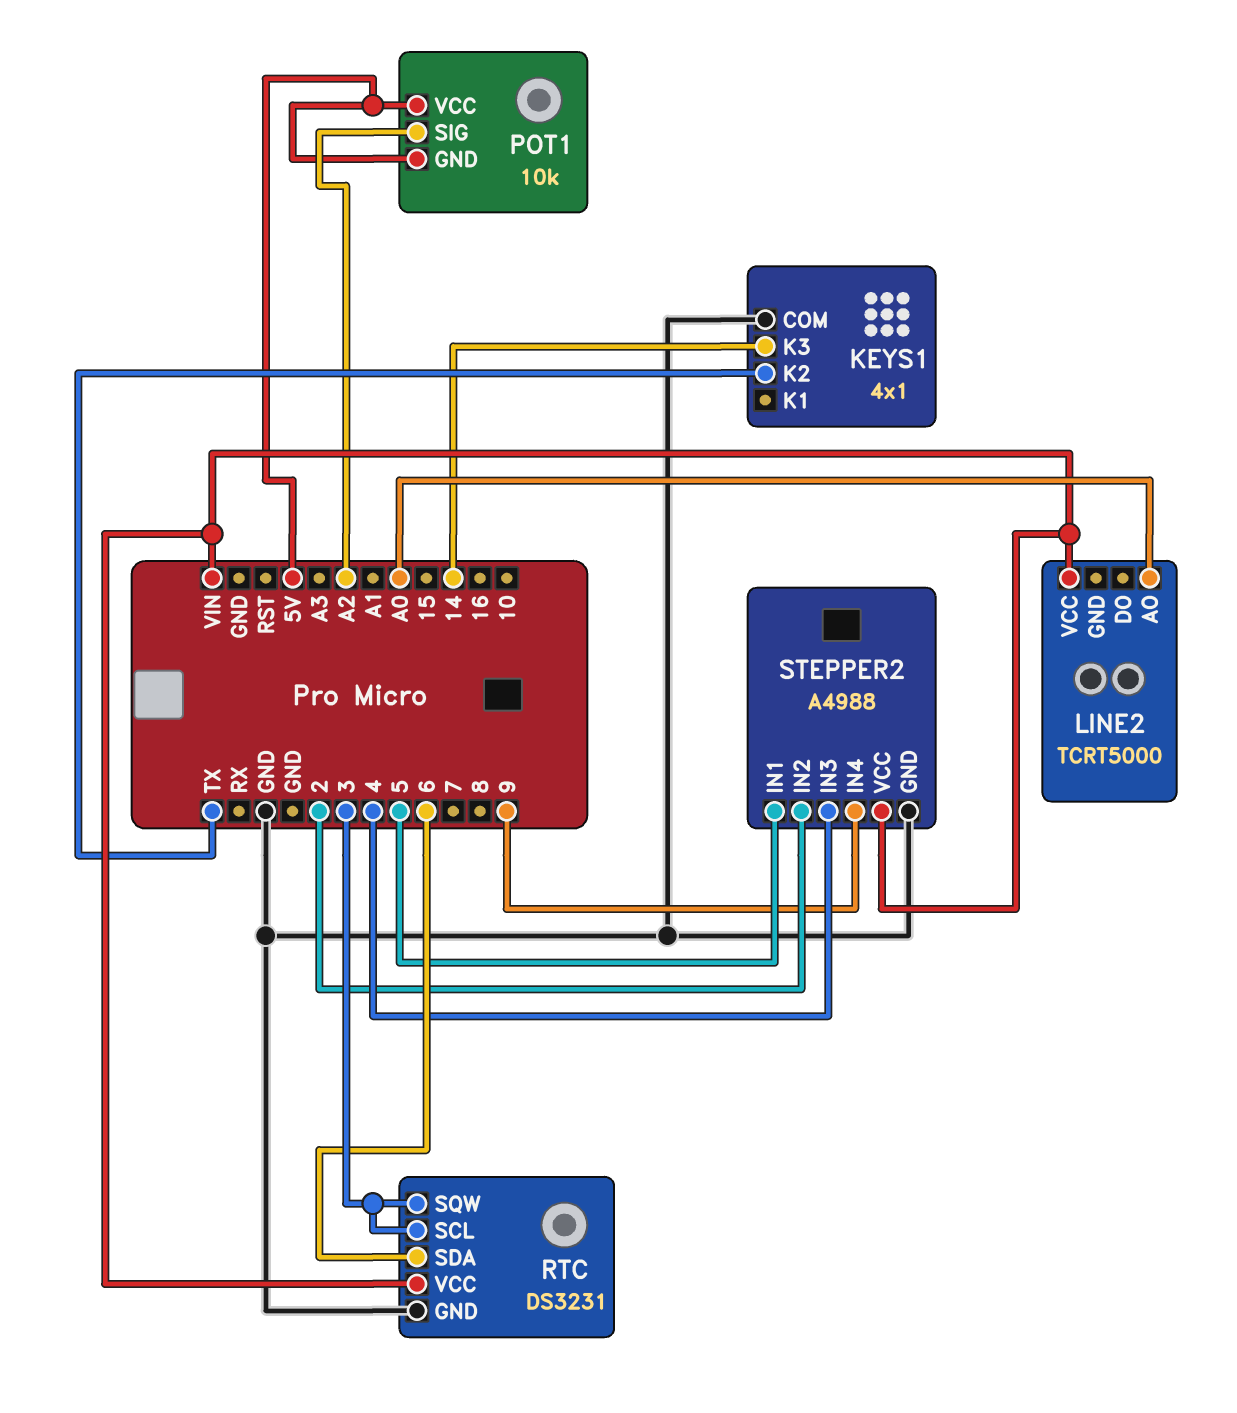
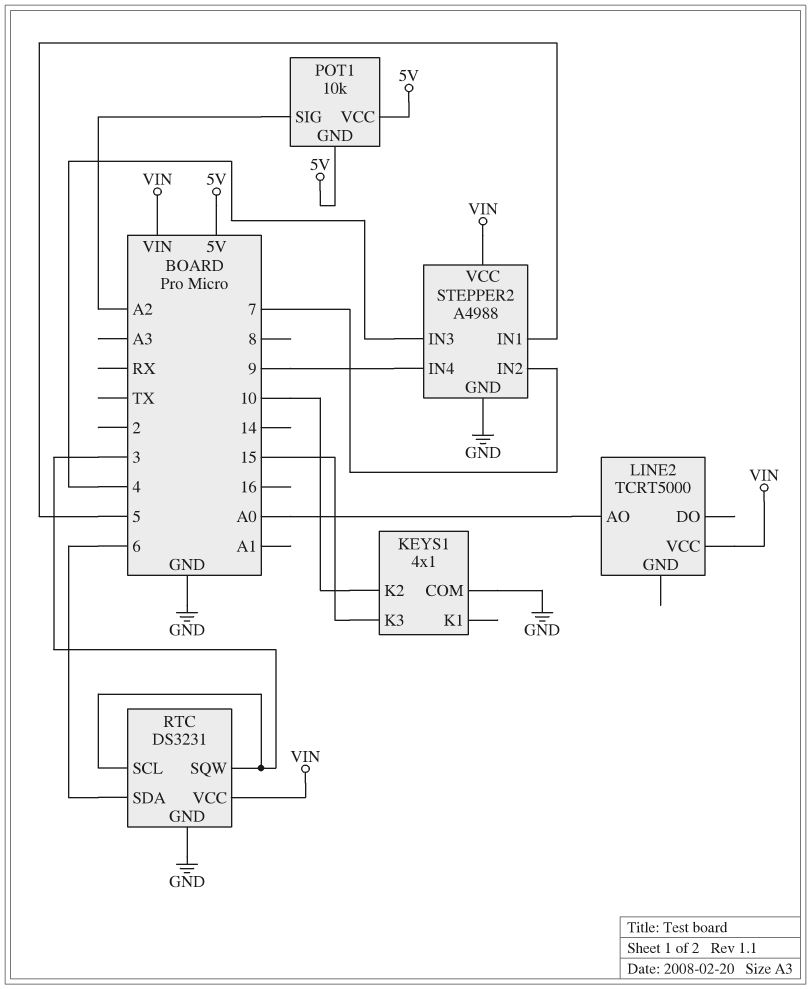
KEYS1 pin K2: TX -> 10
KEYS1 pin K3: 14 -> 15
STEPPER2 pin IN2: 2 -> 7

